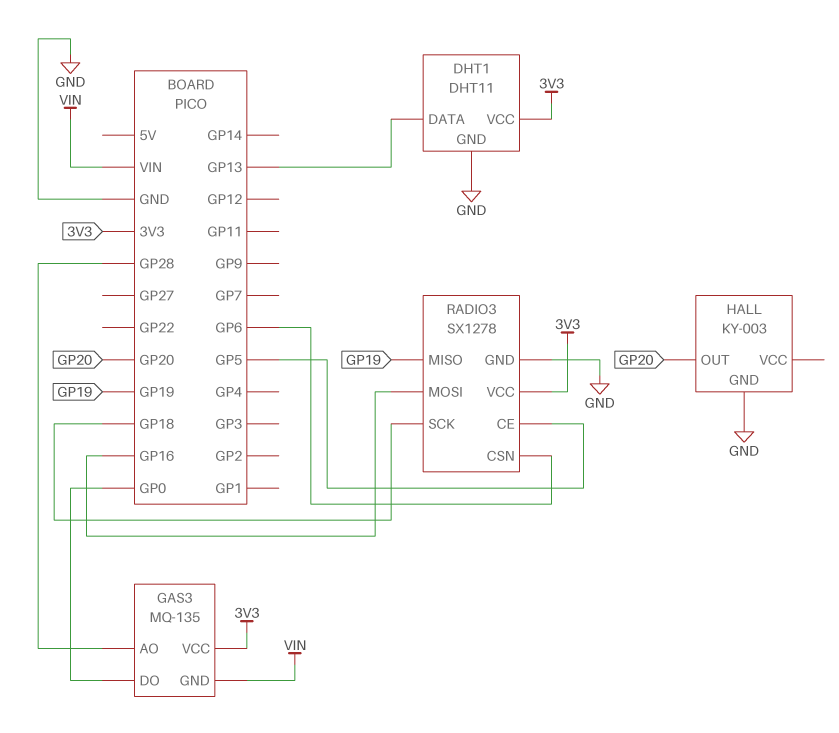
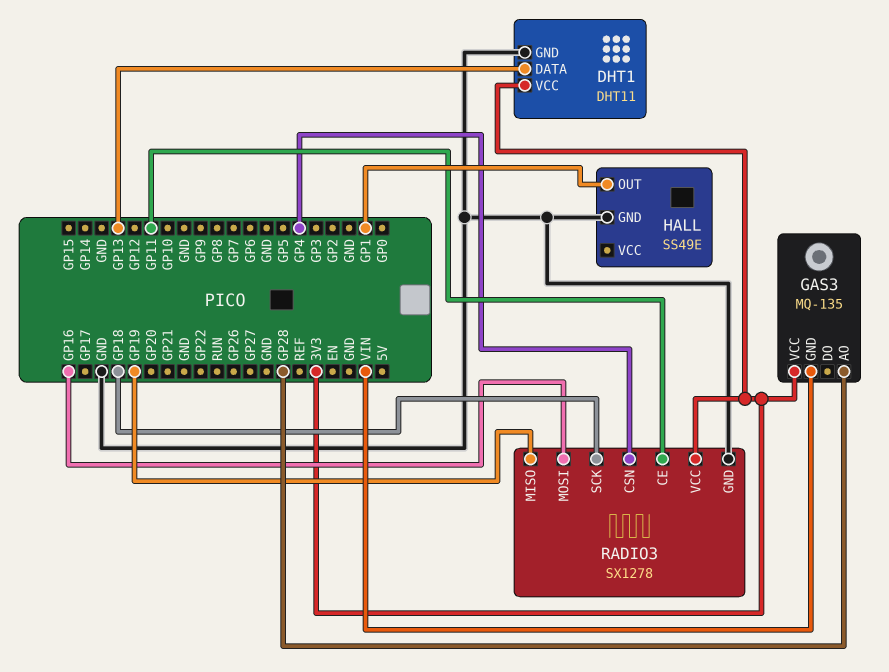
GAS3 pin DO: GP0 -> none
HALL: KY-003 -> SS49E
HALL pin OUT: GP20 -> GP1
RADIO3 pin CE: GP5 -> GP11
RADIO3 pin CSN: GP6 -> GP4

